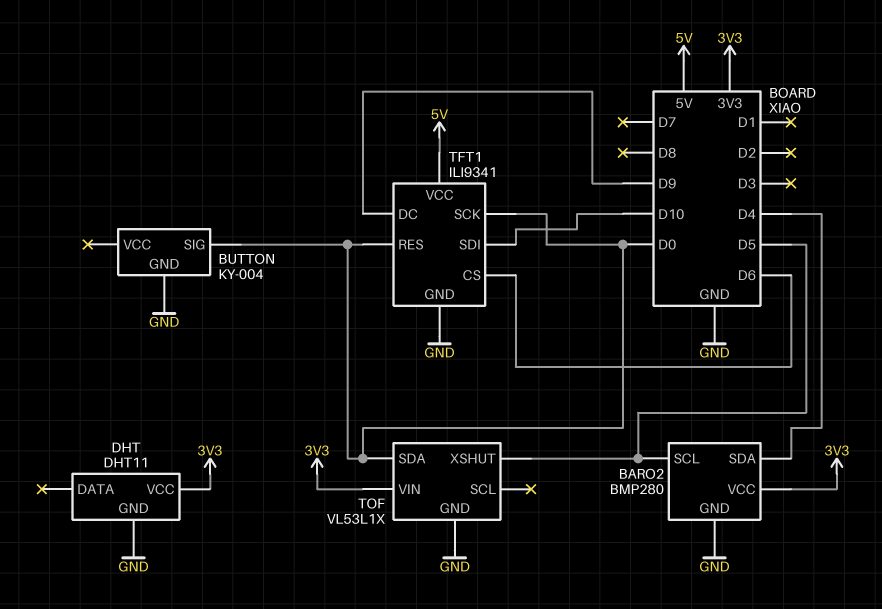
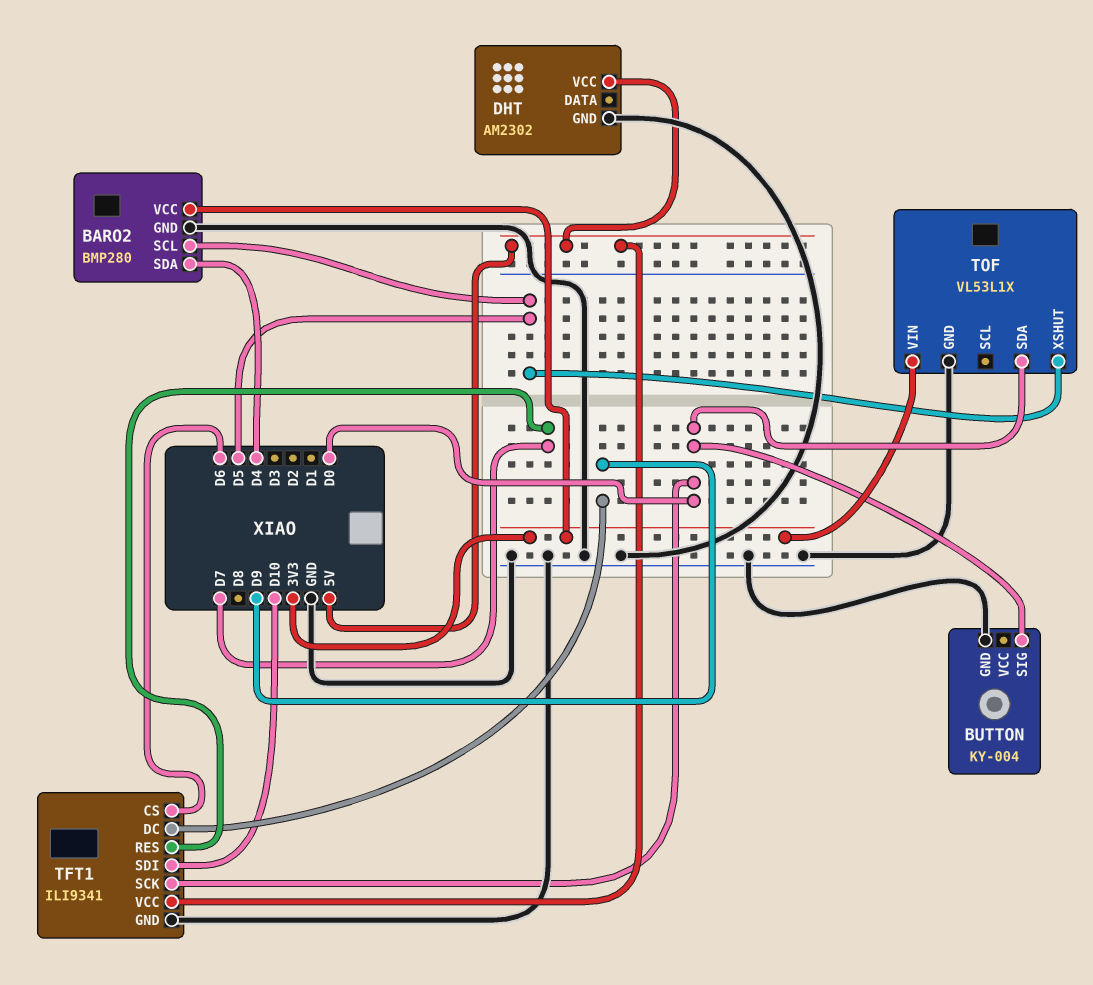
DHT: DHT11 -> AM2302
DHT pin VCC: 3V3 -> 5V
TFT1 pin RES: D0 -> D7

